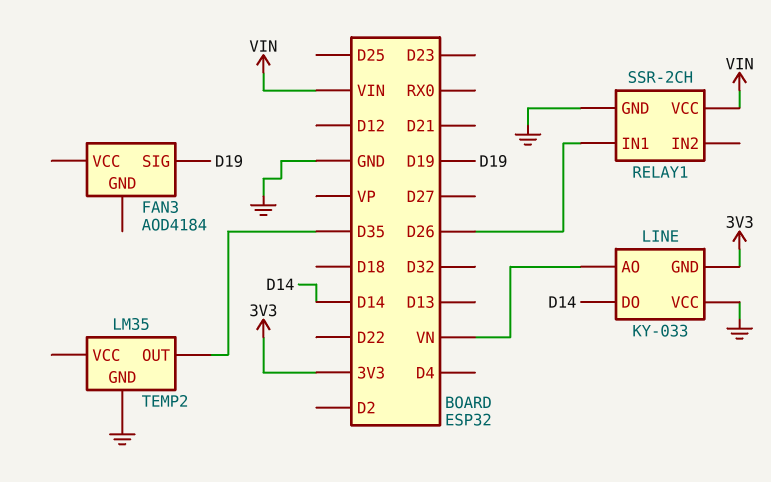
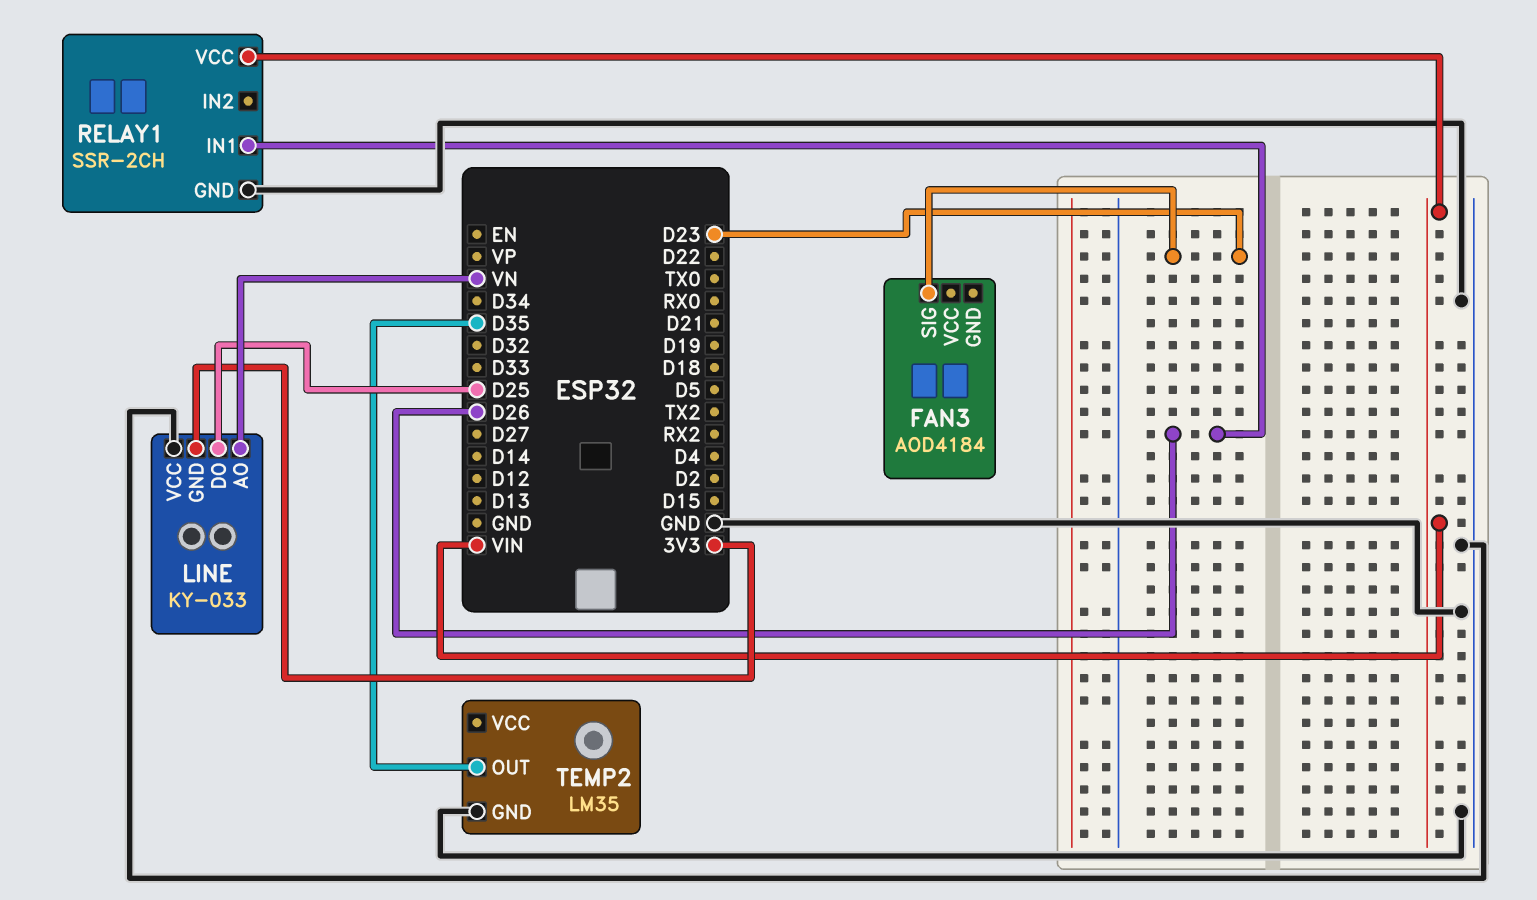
FAN3 pin SIG: D19 -> D23
LINE pin DO: D14 -> D25

